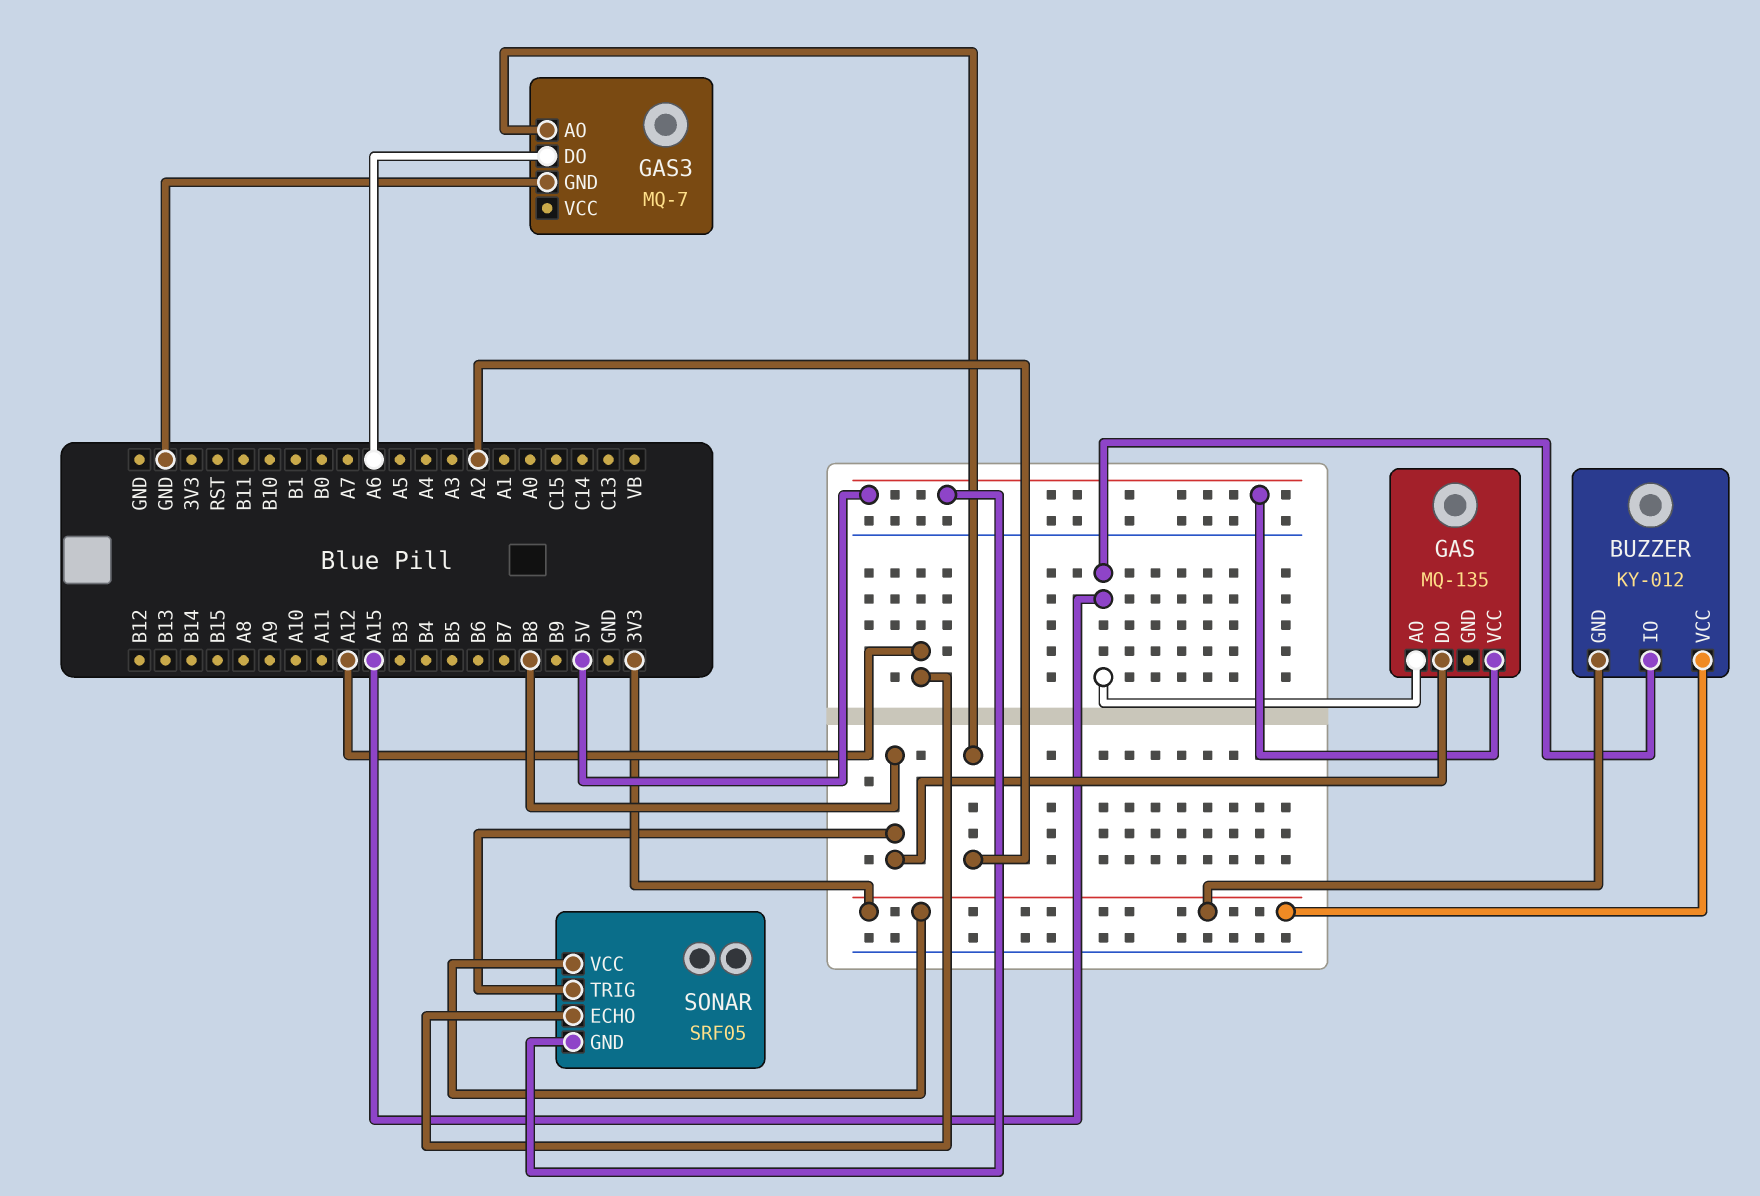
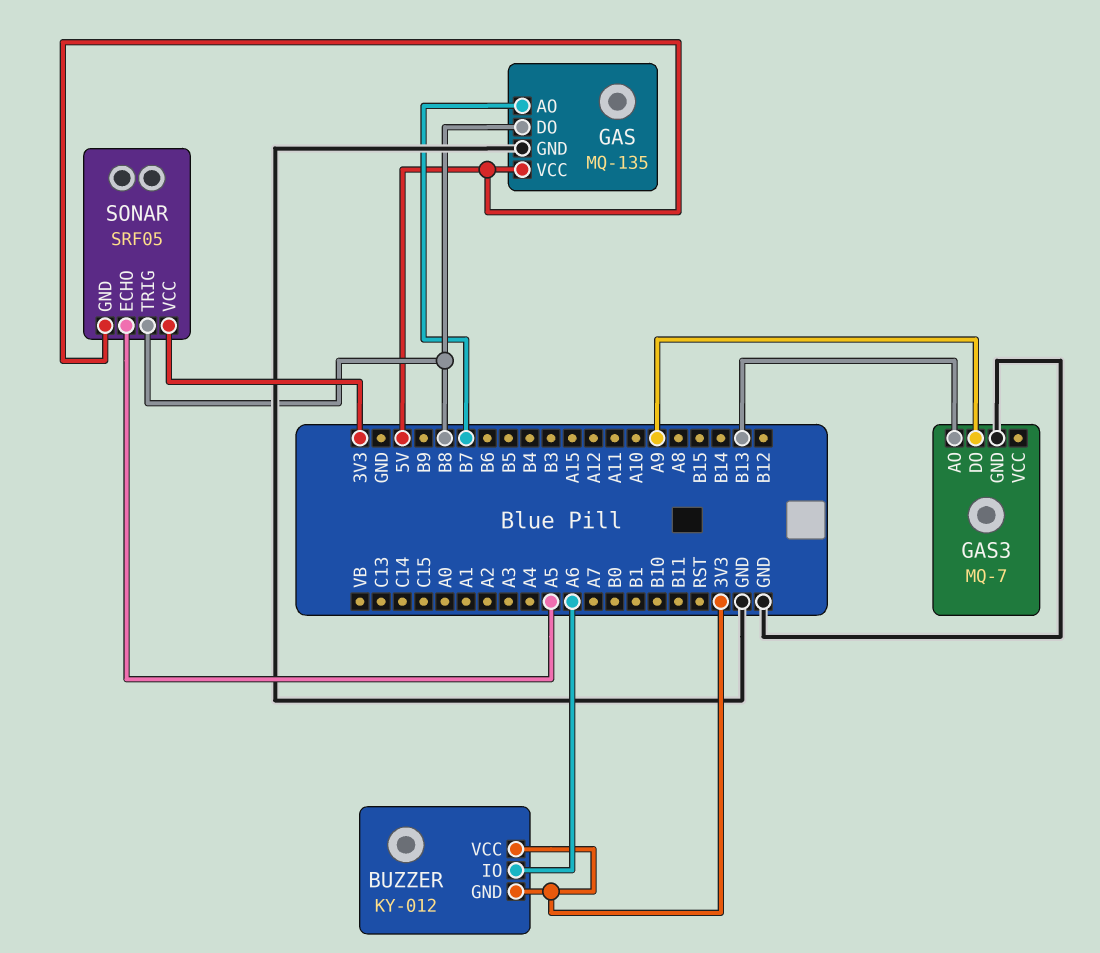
BUZZER pin IO: A15 -> A6
GAS pin AO: A15 -> B7
GAS pin GND: none -> GND
GAS3 pin AO: A2 -> B13
GAS3 pin DO: A6 -> A9
SONAR pin ECHO: A12 -> A5

